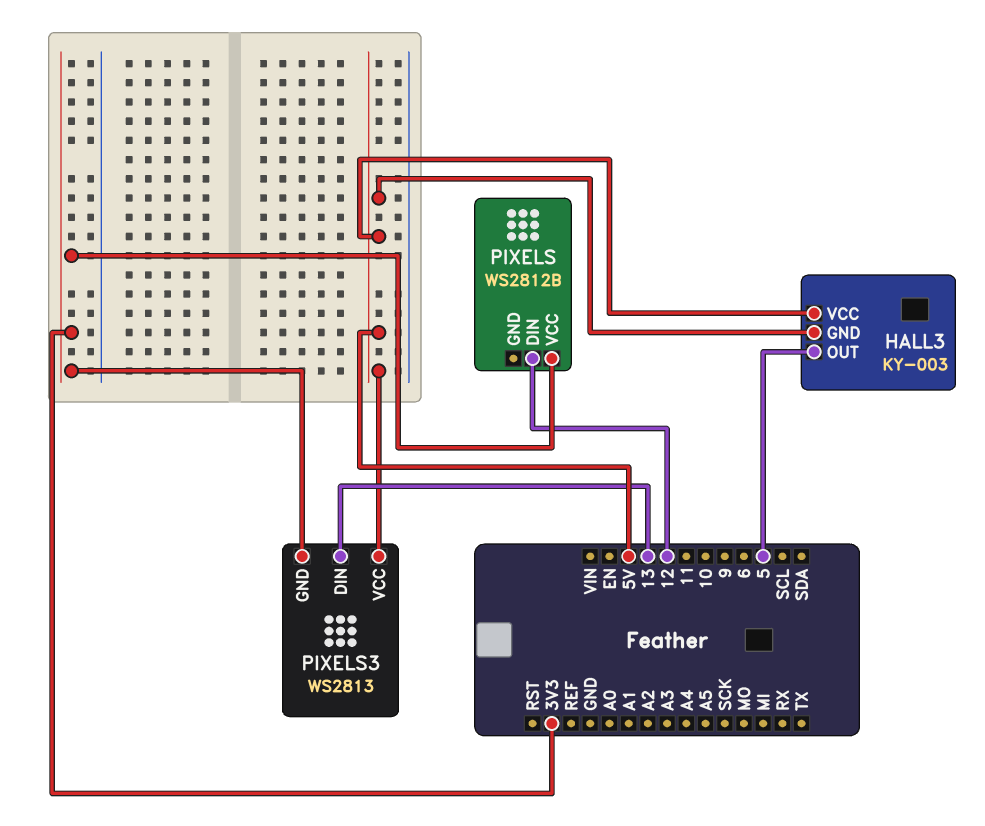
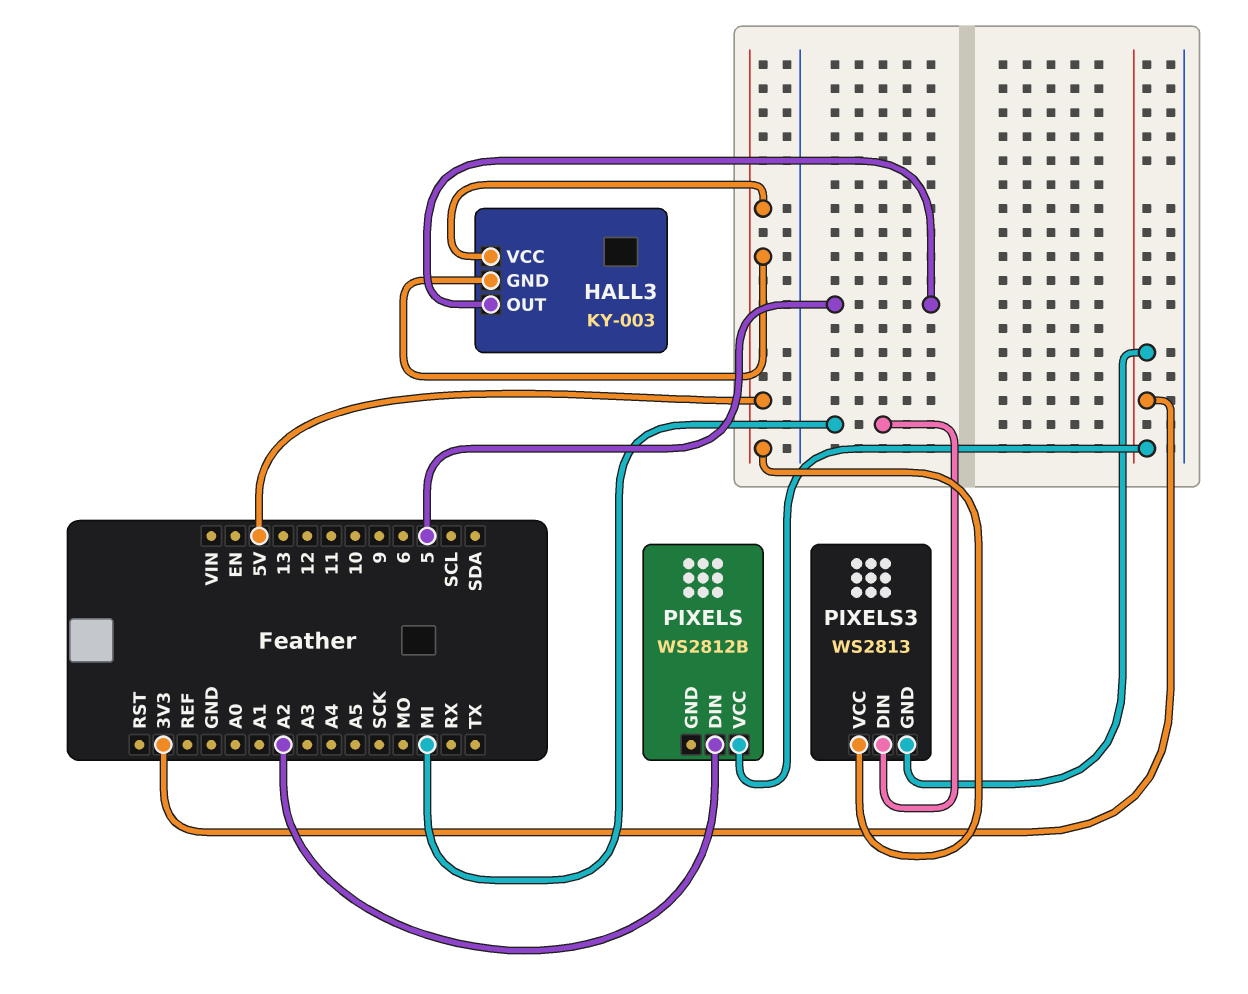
PIXELS pin DIN: 12 -> A2
PIXELS3 pin DIN: 13 -> MI

